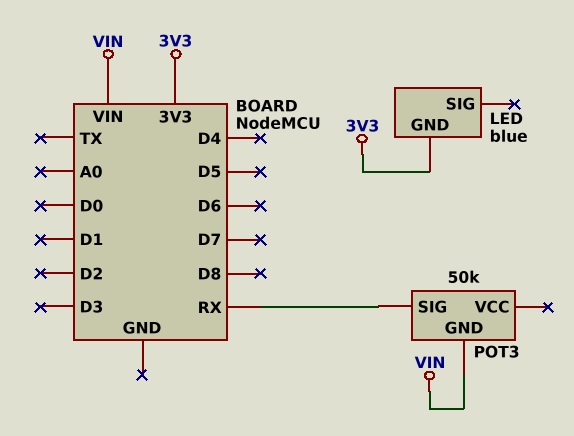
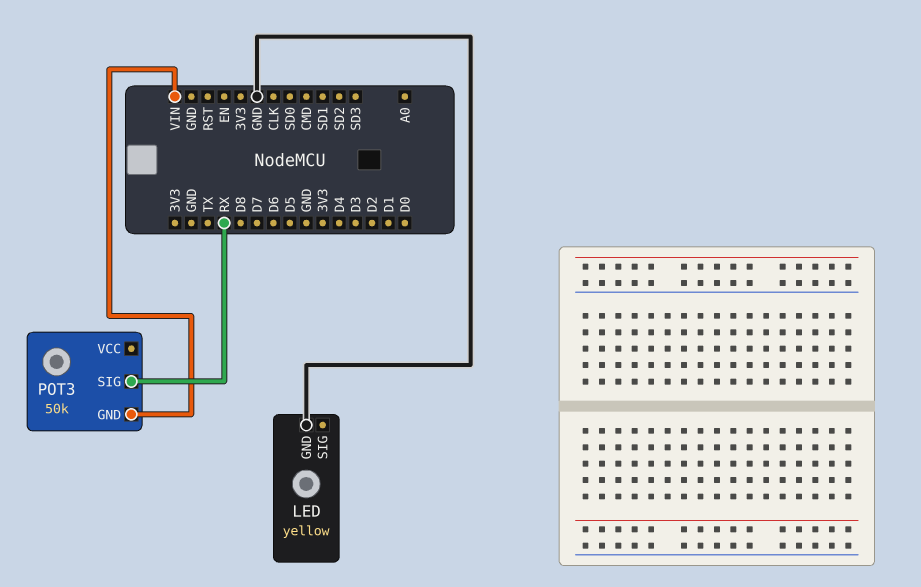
LED: blue -> yellow
LED pin GND: 3V3 -> GND

